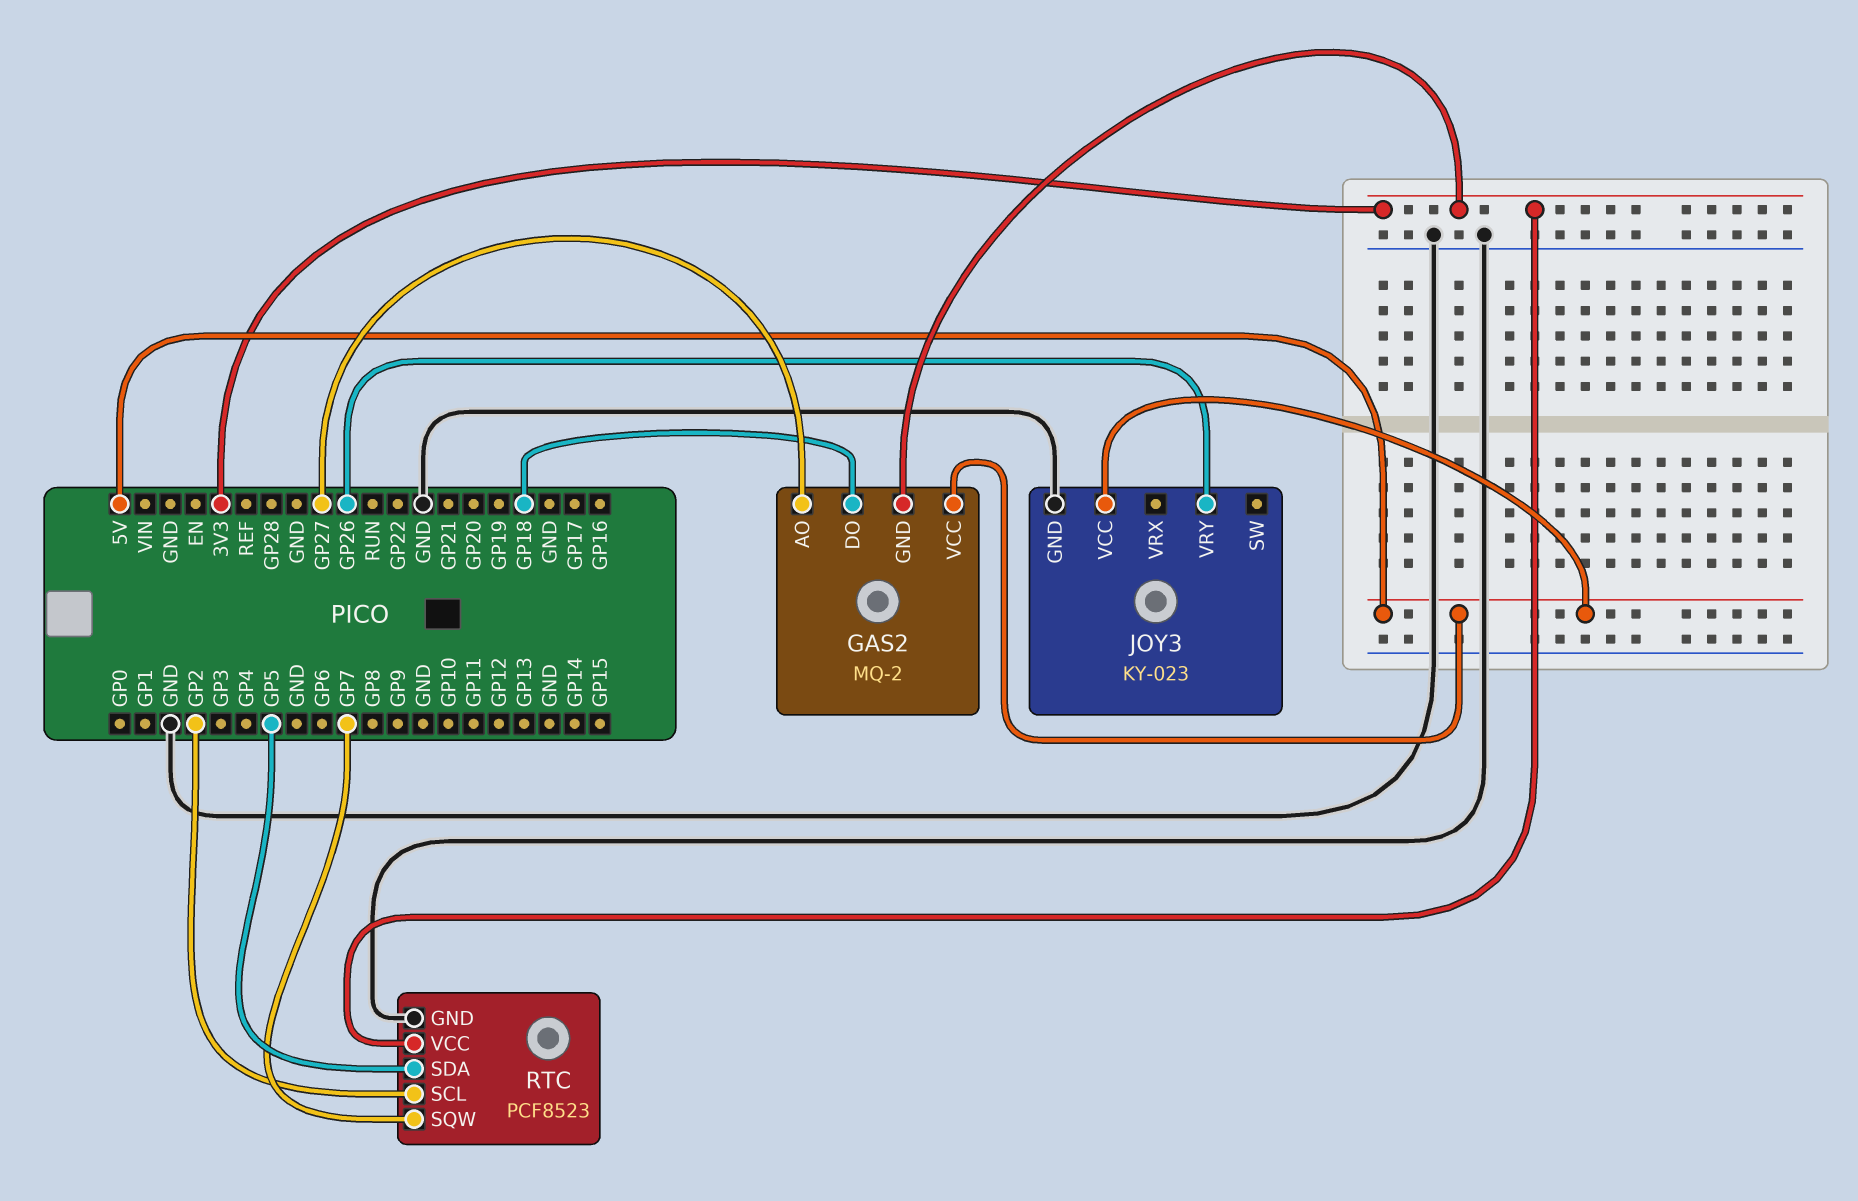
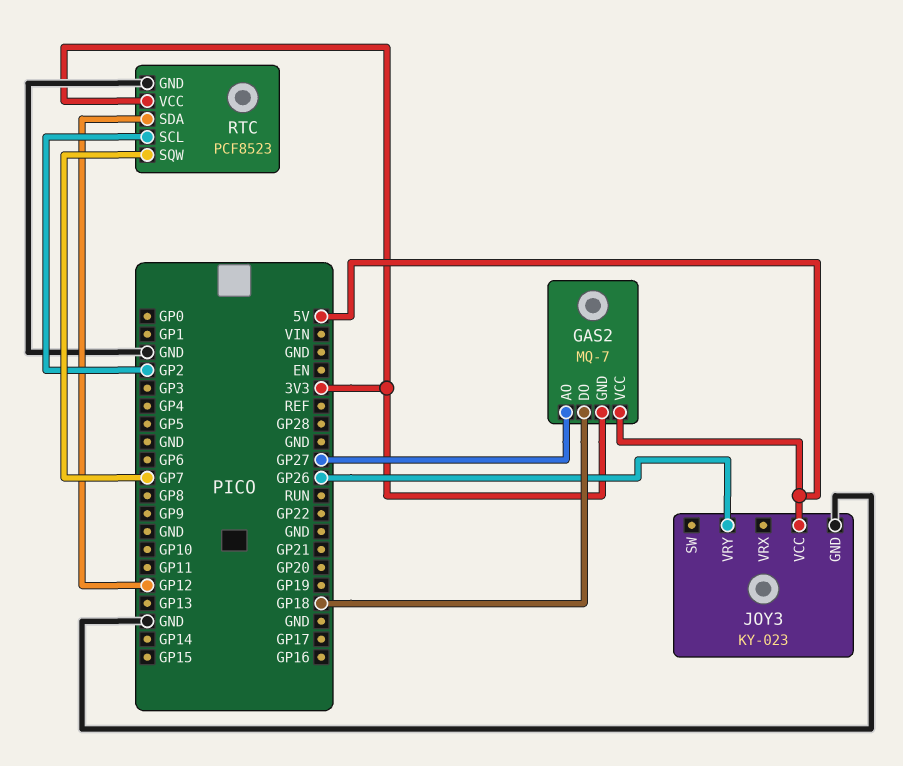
GAS2: MQ-2 -> MQ-7
RTC pin SDA: GP5 -> GP12

